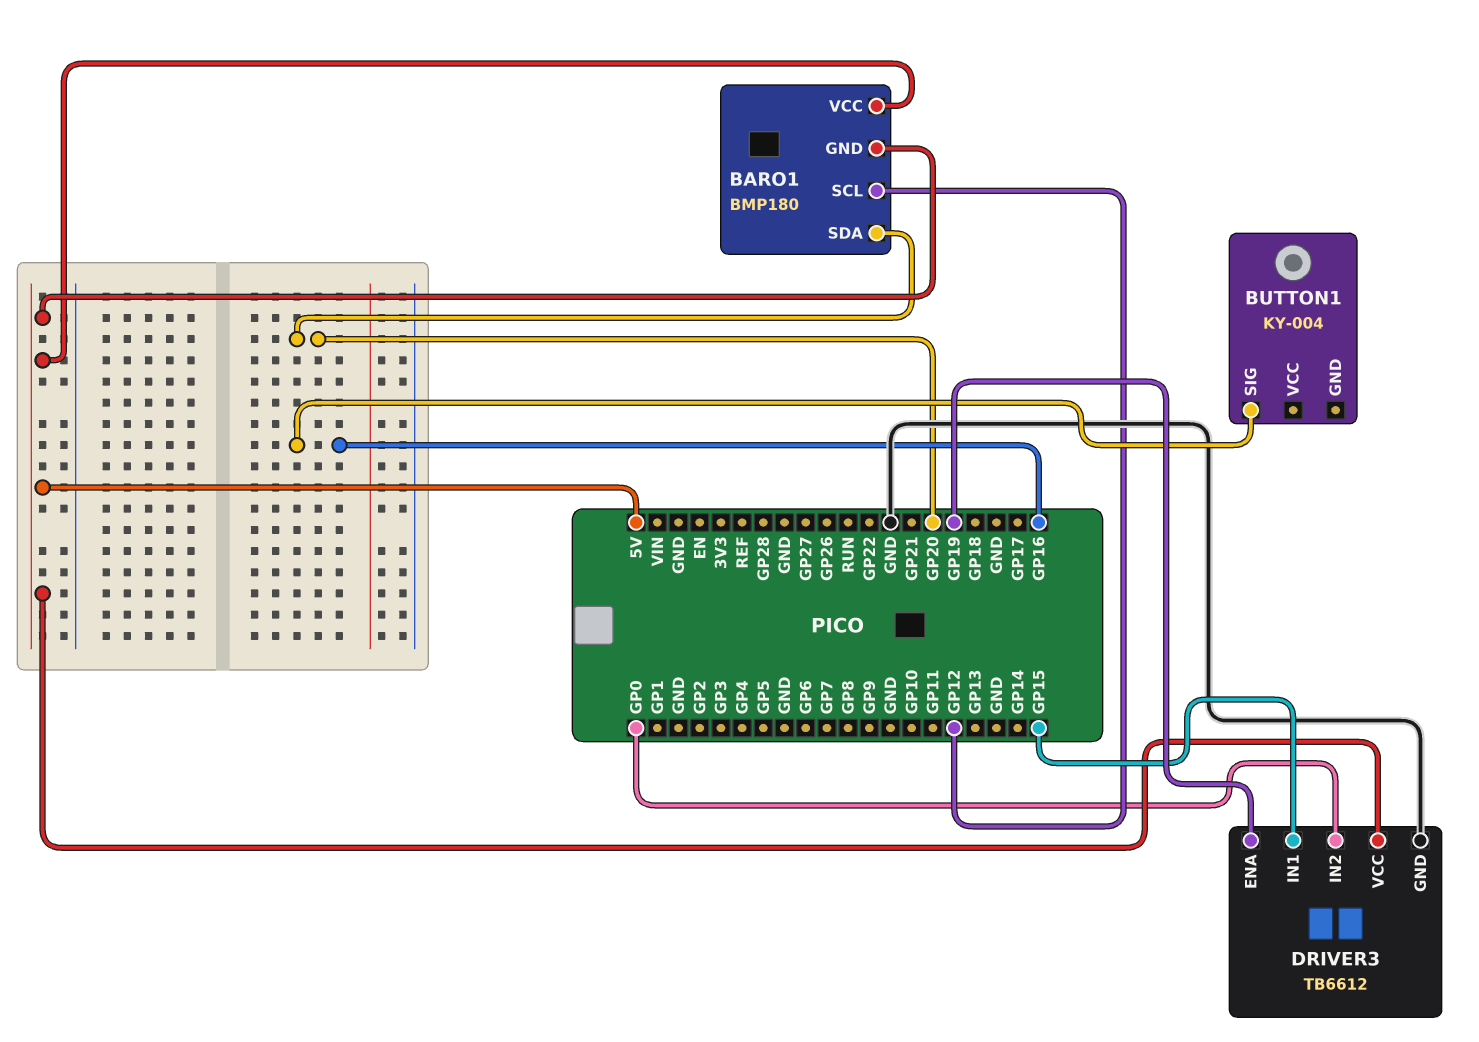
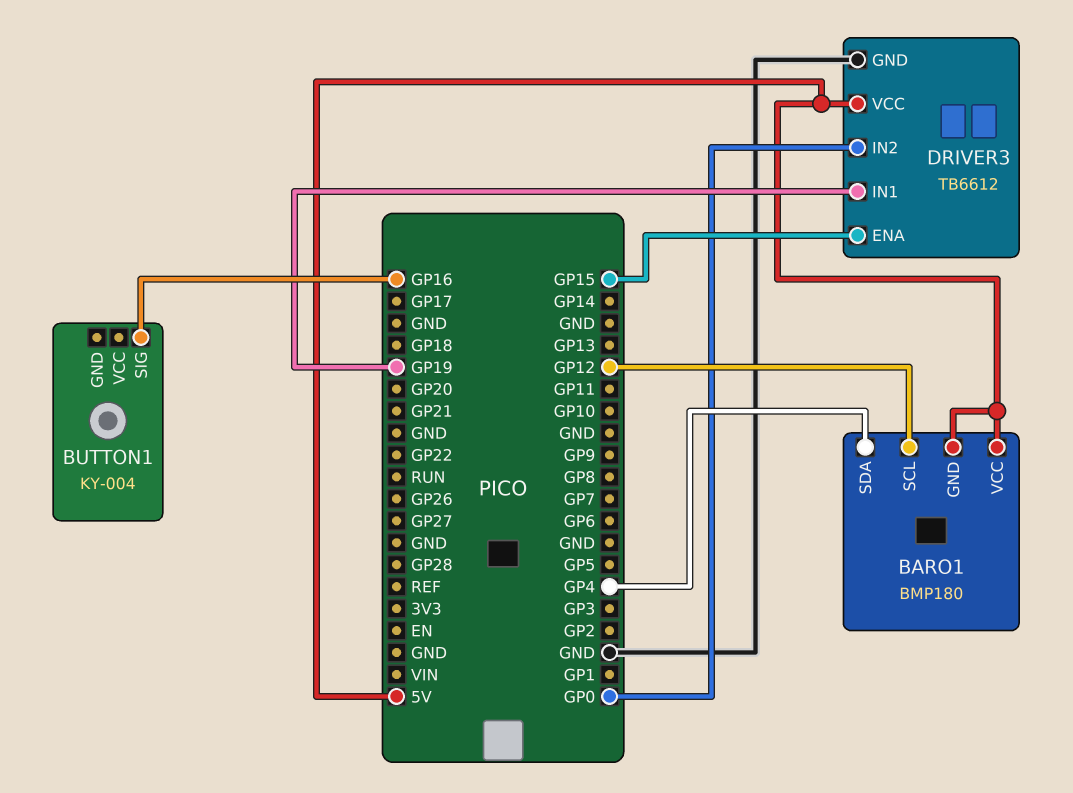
BARO1 pin SDA: GP20 -> GP4
DRIVER3 pin ENA: GP19 -> GP15
DRIVER3 pin IN1: GP15 -> GP19

